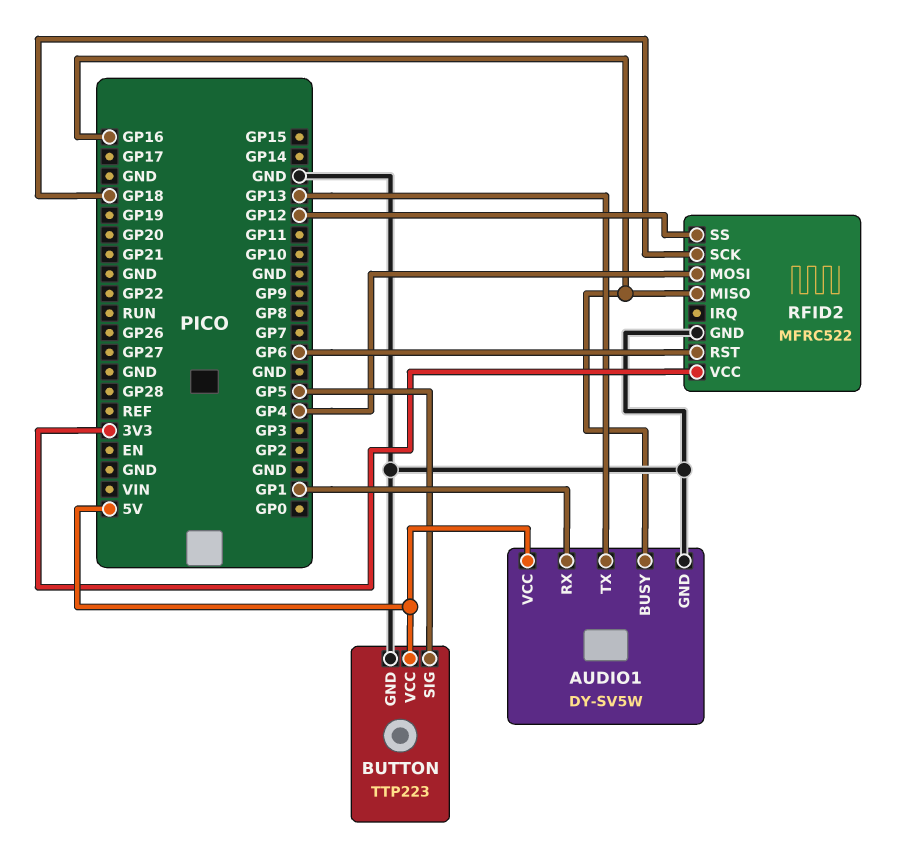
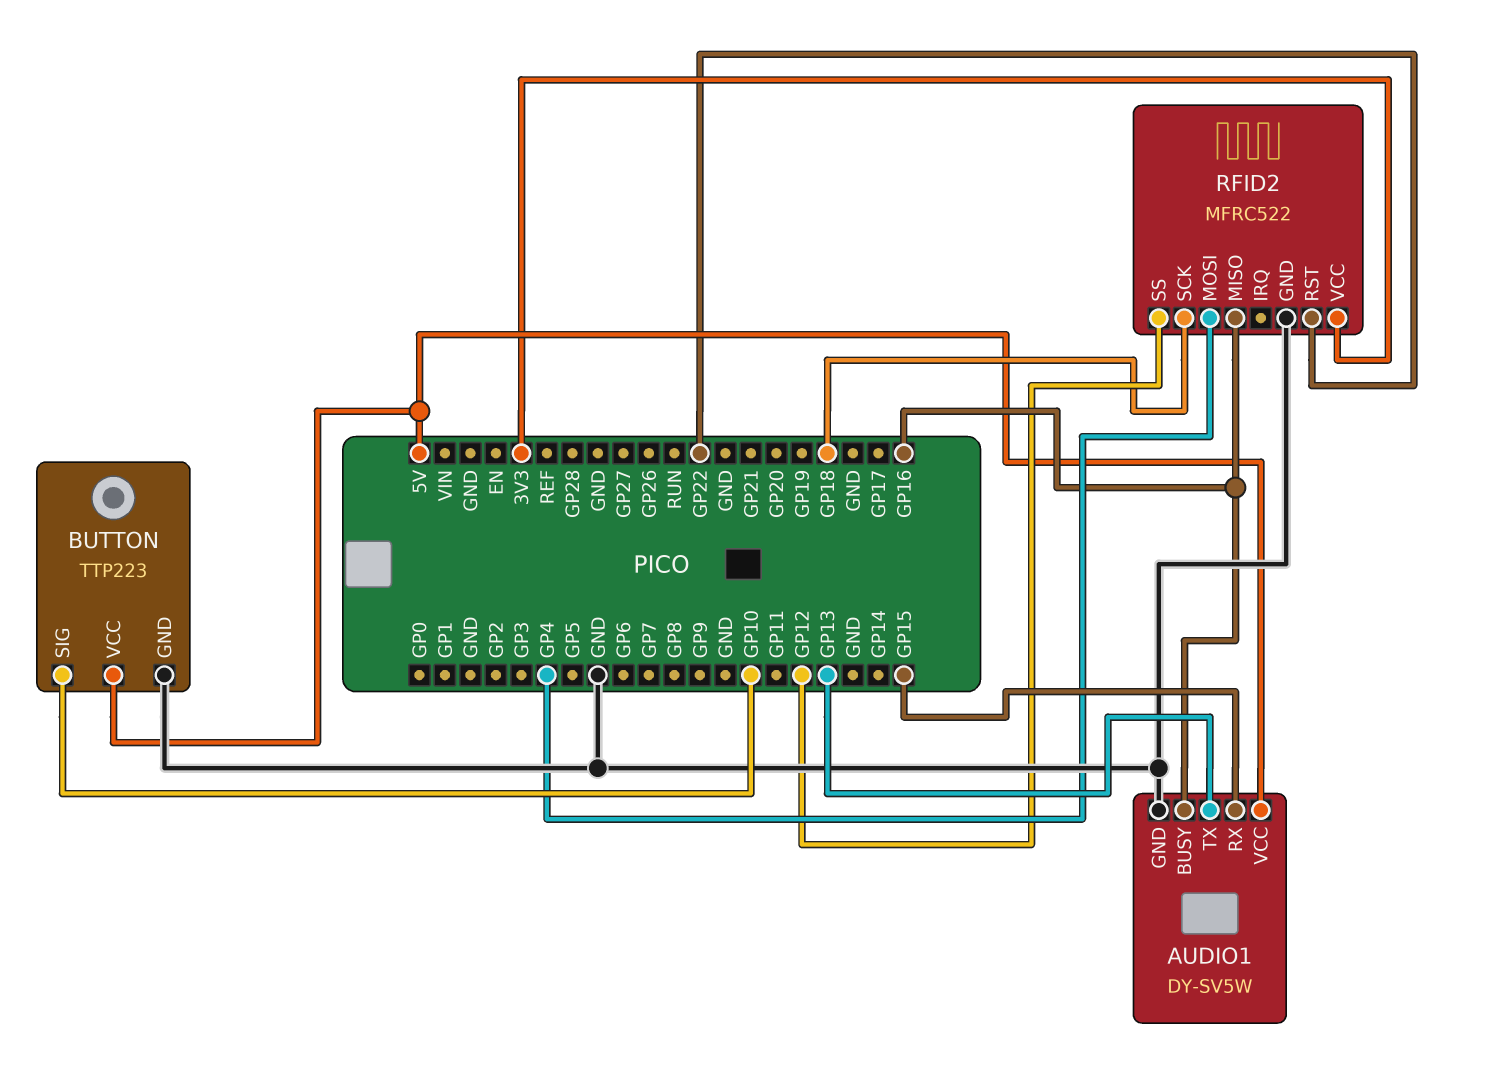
AUDIO1 pin RX: GP1 -> GP15
BUTTON pin SIG: GP5 -> GP10
RFID2 pin RST: GP6 -> GP22

